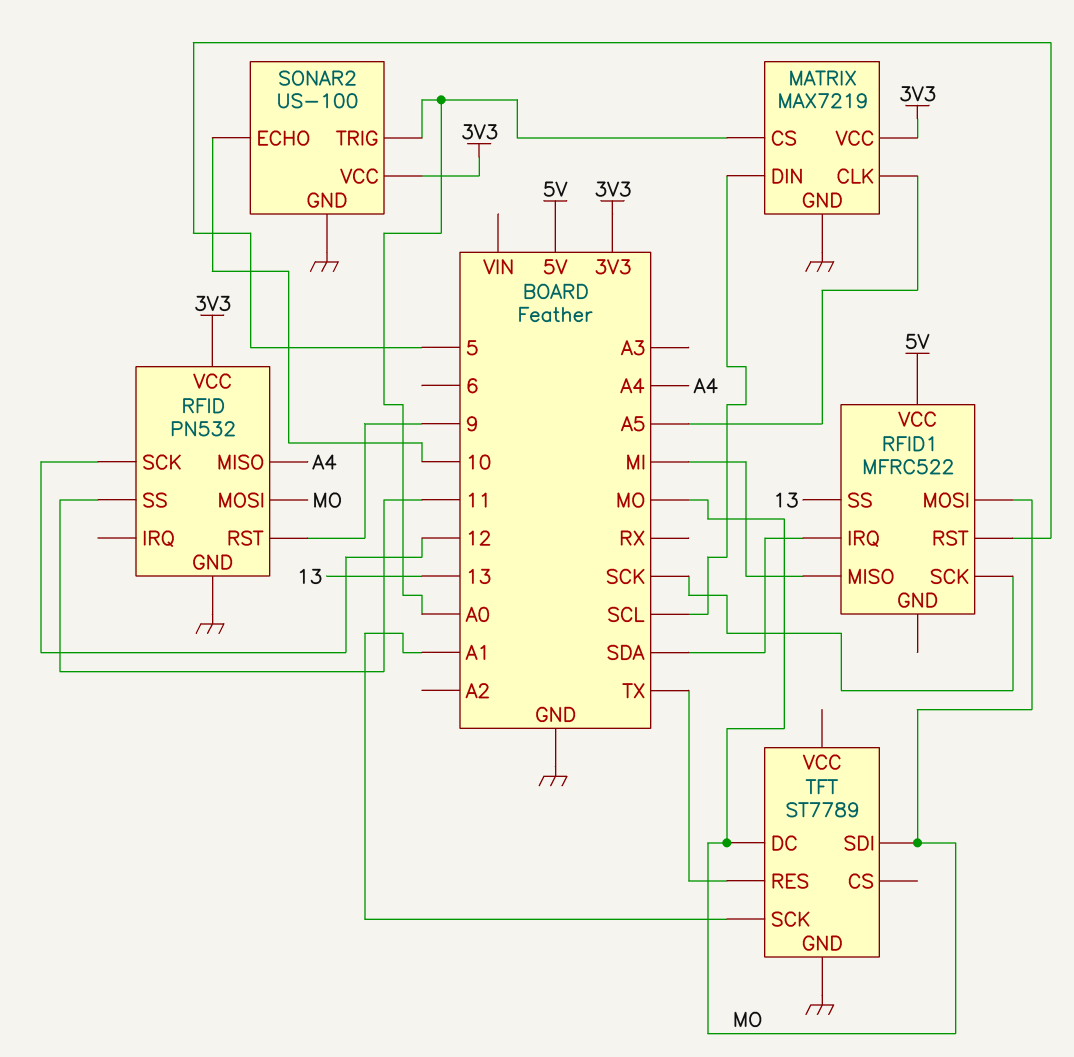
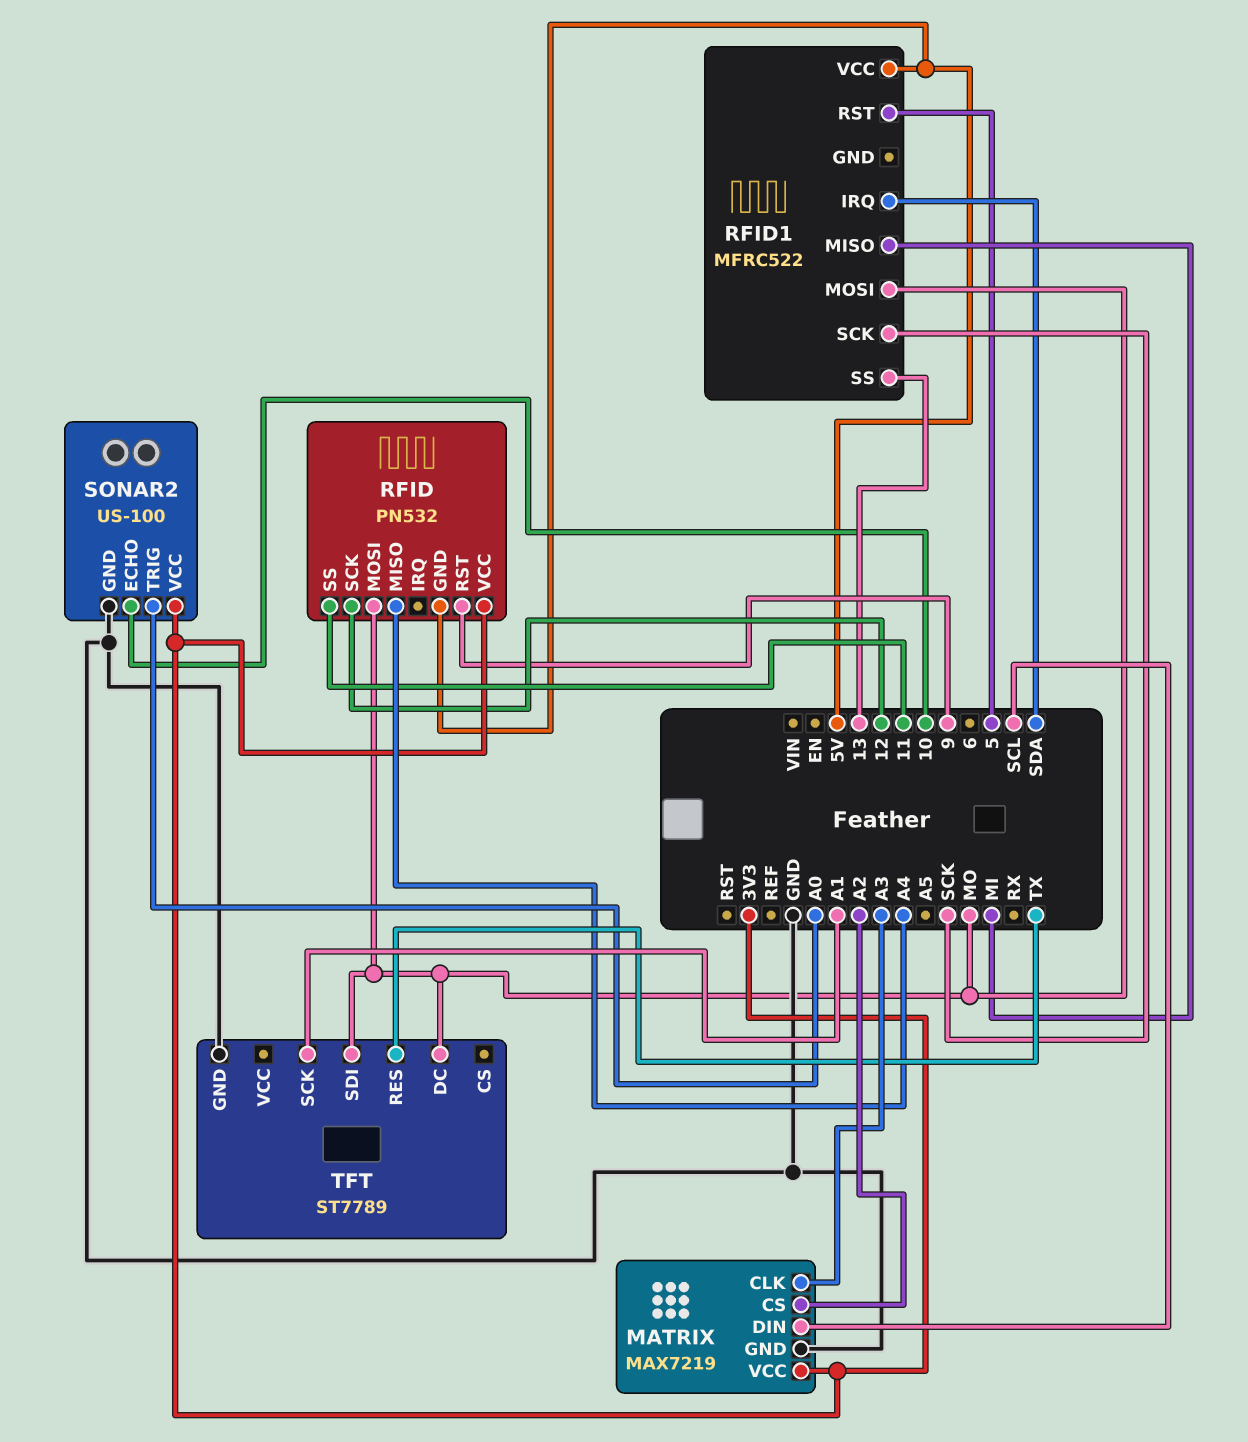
MATRIX pin CLK: A5 -> A3
MATRIX pin CS: A0 -> A2
RFID pin GND: GND -> 5V

